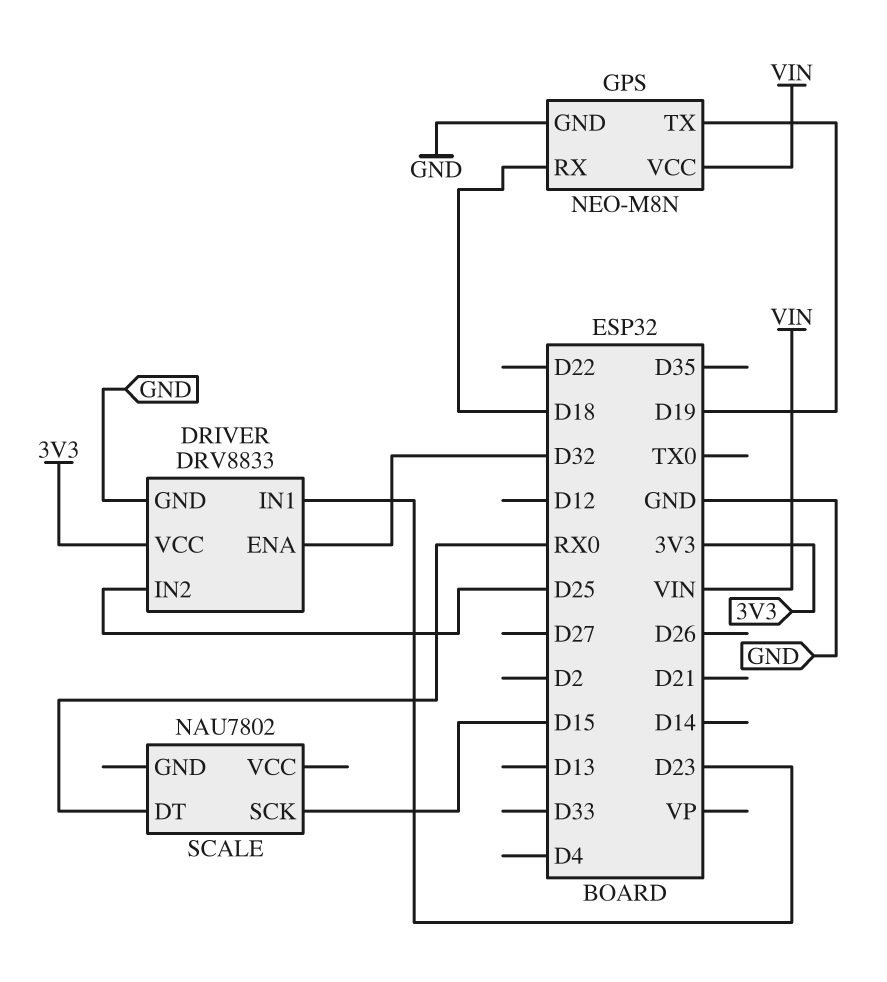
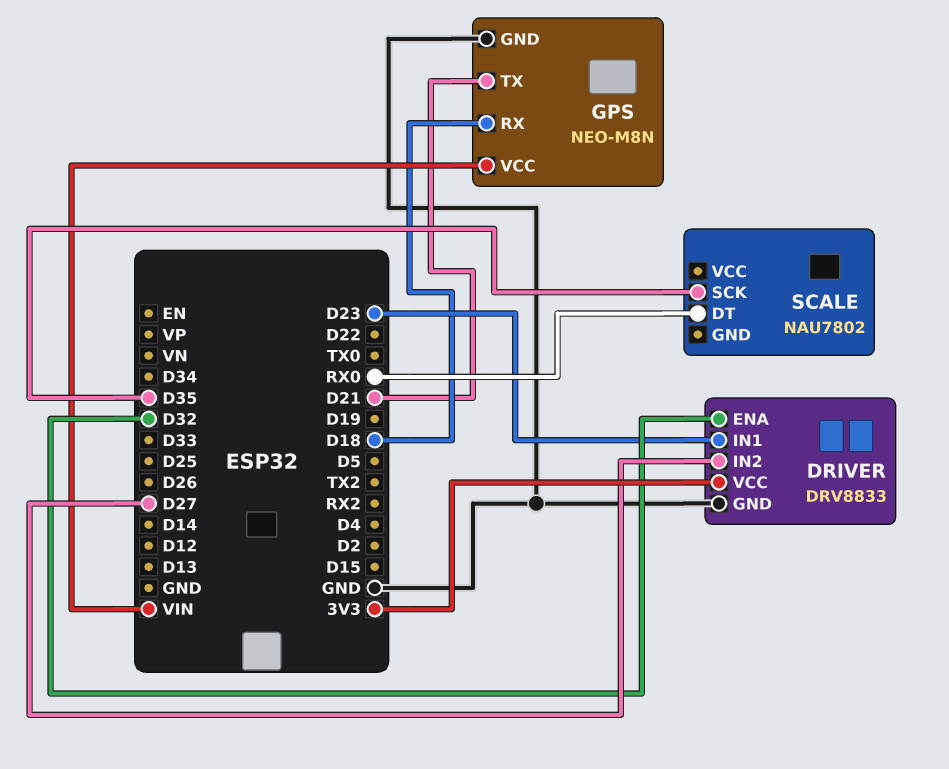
DRIVER pin IN2: D25 -> D27
GPS pin TX: D19 -> D21
SCALE pin SCK: D15 -> D35

